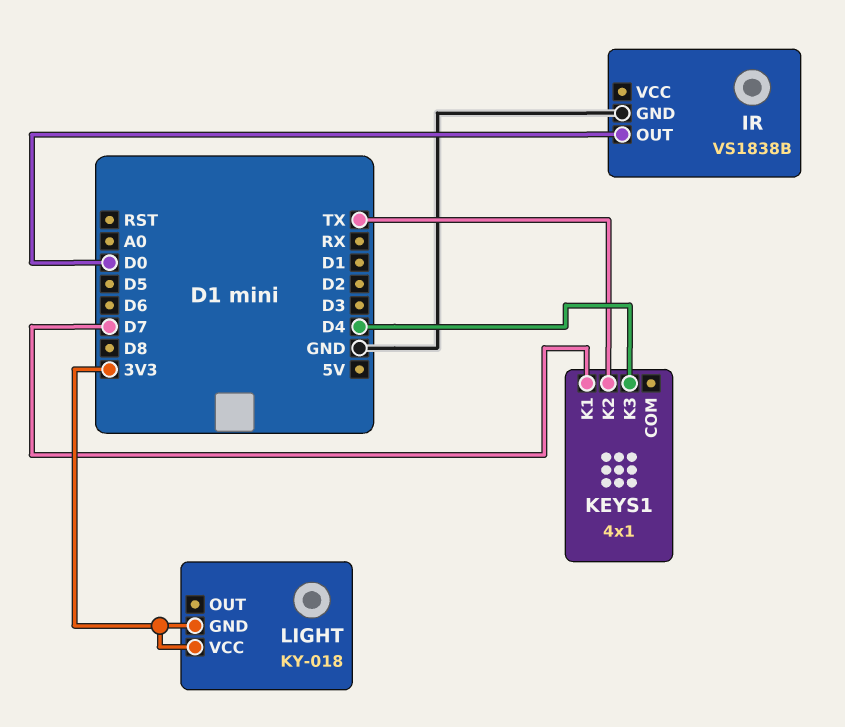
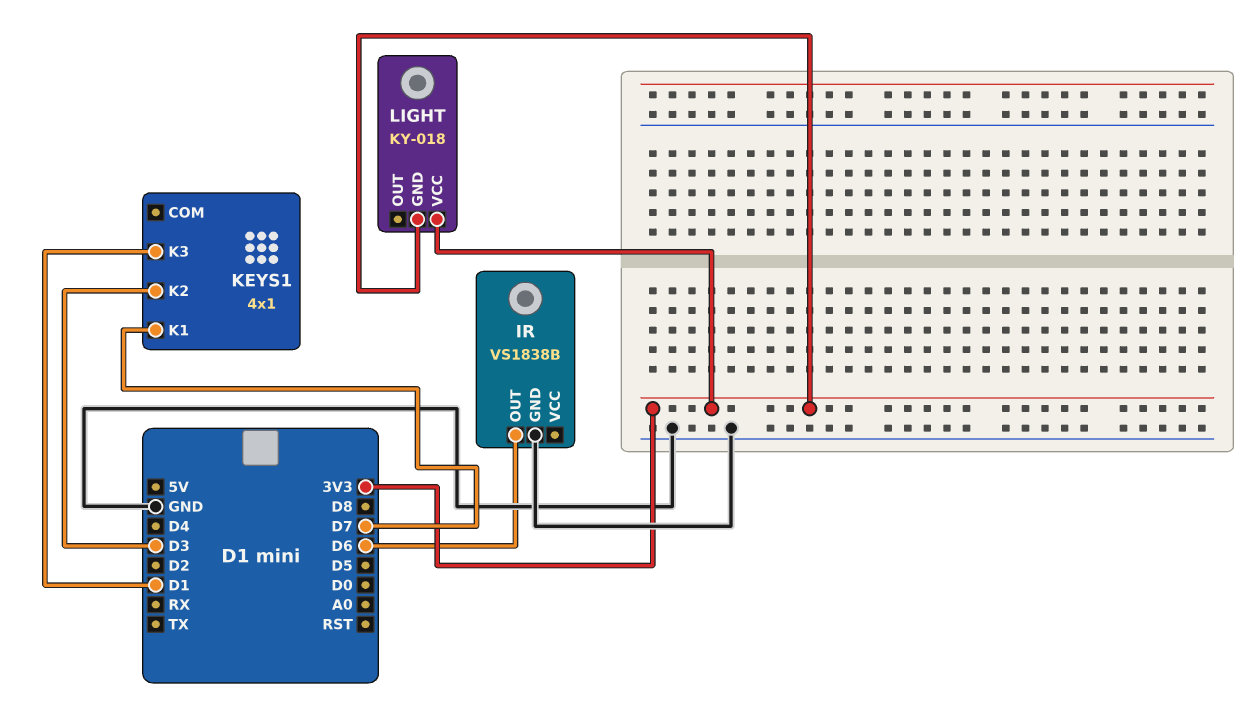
IR pin OUT: D0 -> D6
KEYS1 pin K2: TX -> D3
KEYS1 pin K3: D4 -> D1

